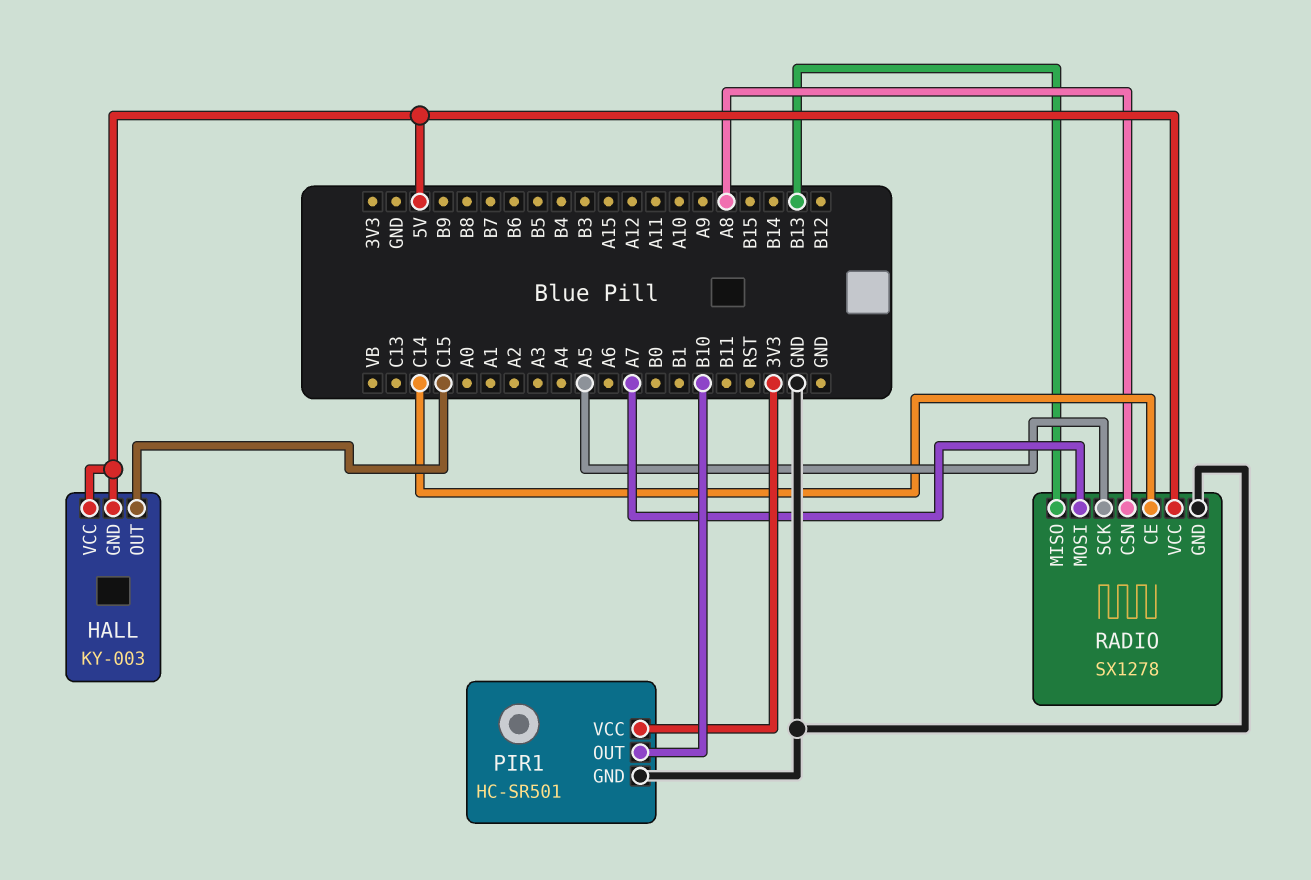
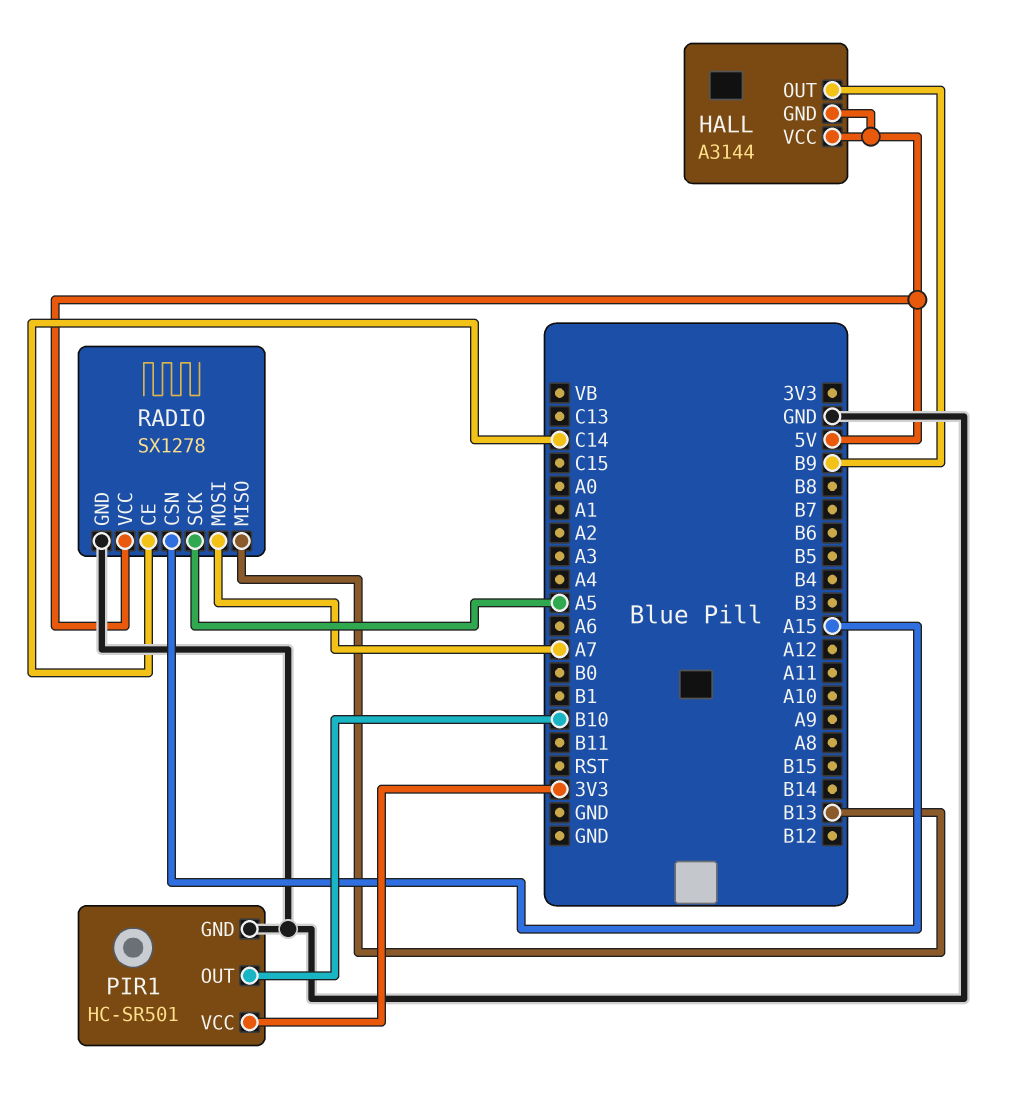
HALL: KY-003 -> A3144
HALL pin OUT: C15 -> B9
RADIO pin CSN: A8 -> A15

